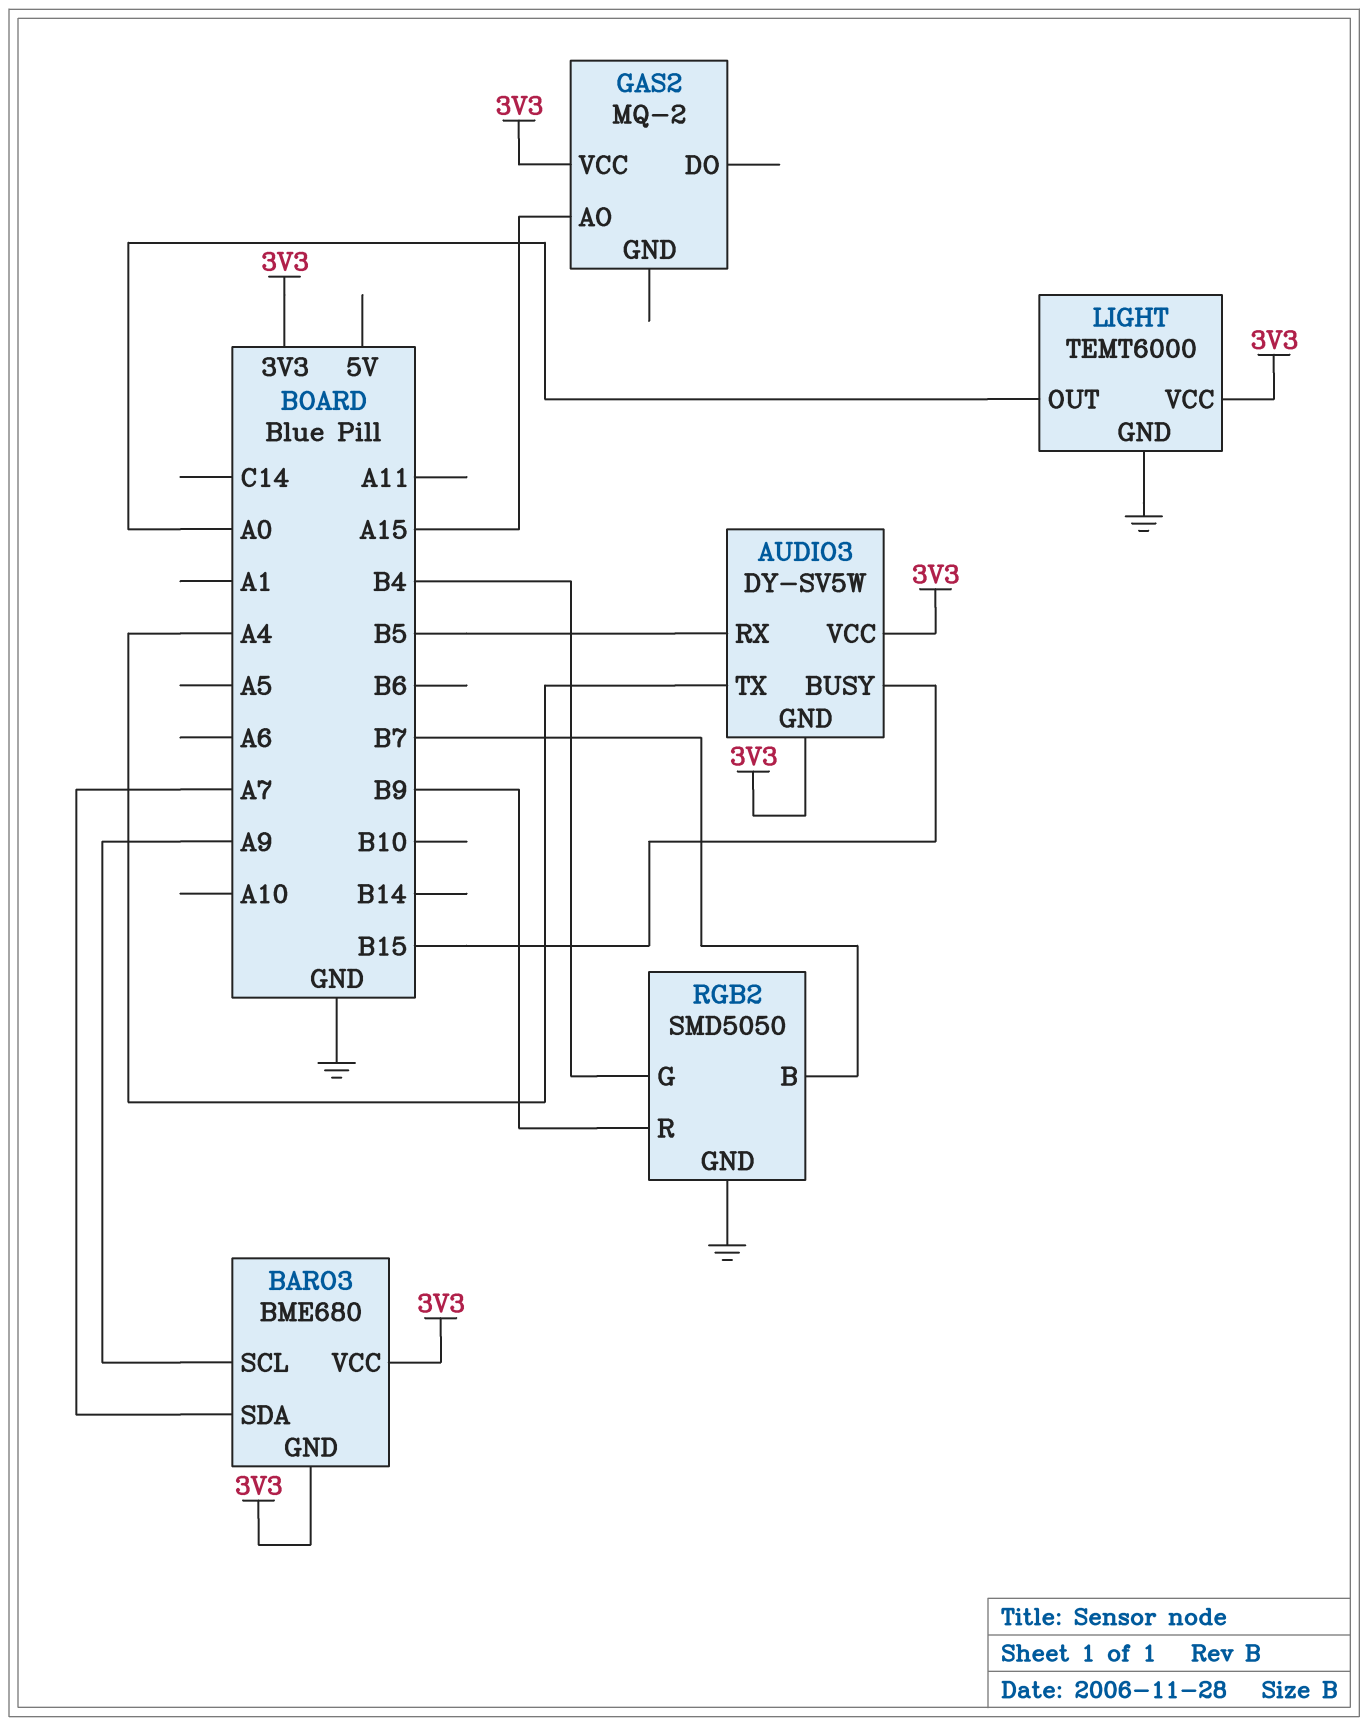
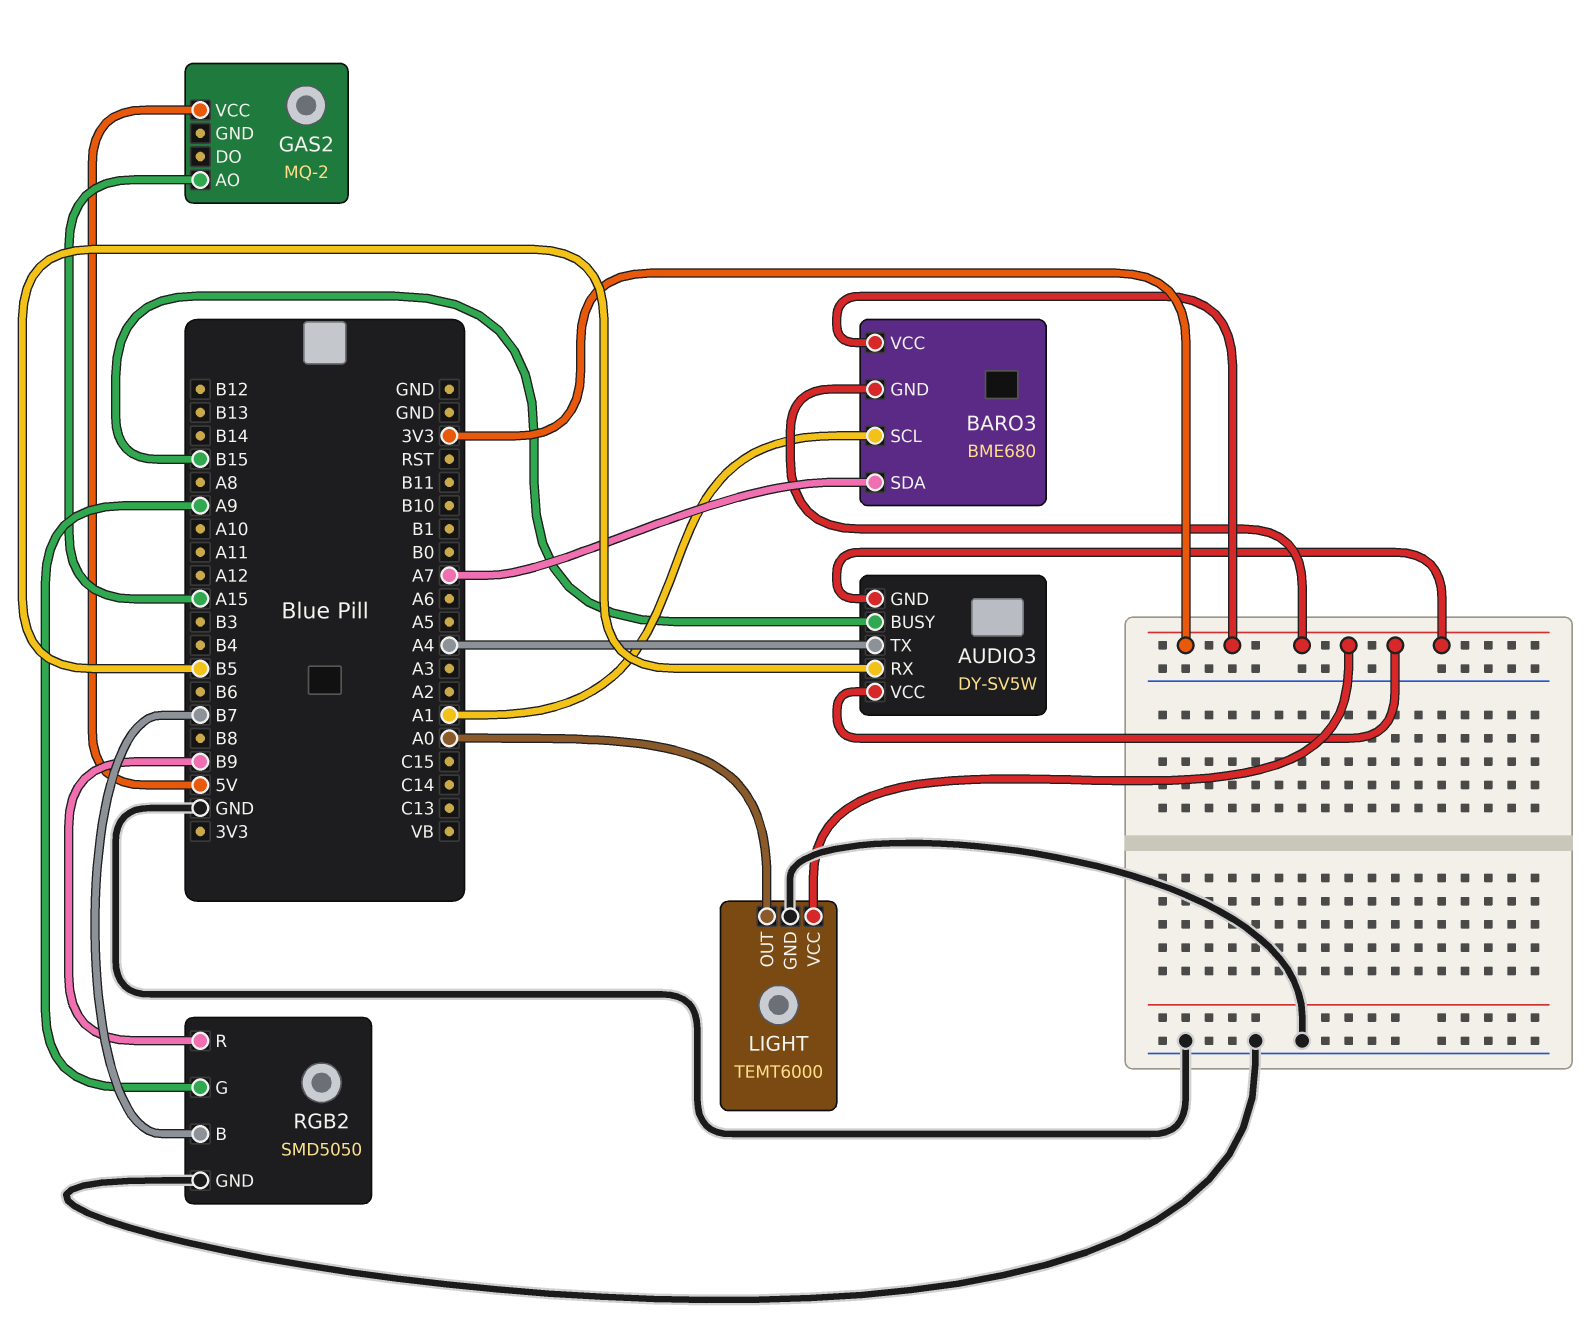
BARO3 pin SCL: A9 -> A1
GAS2 pin VCC: 3V3 -> 5V
RGB2 pin G: B4 -> A9

